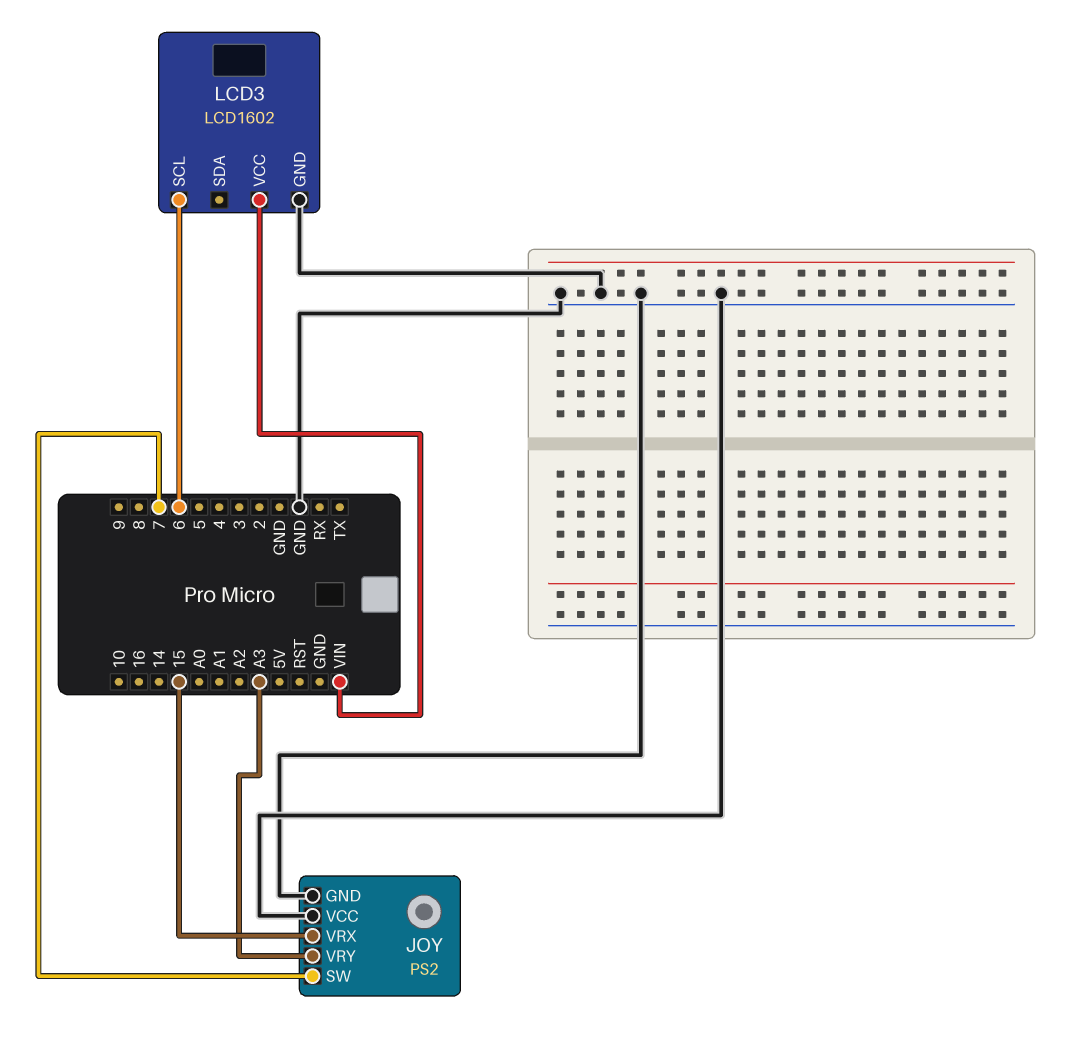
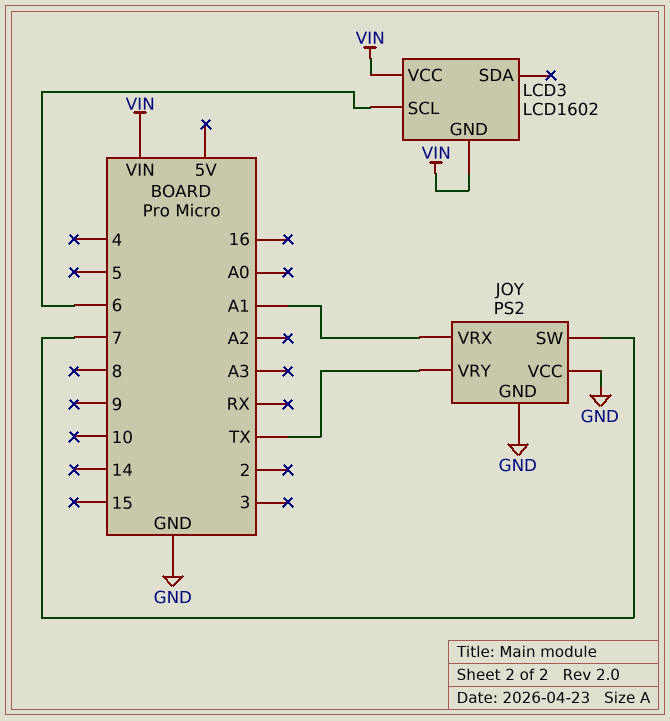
JOY pin VRX: 15 -> A1
JOY pin VRY: A3 -> TX
LCD3 pin GND: GND -> VIN

